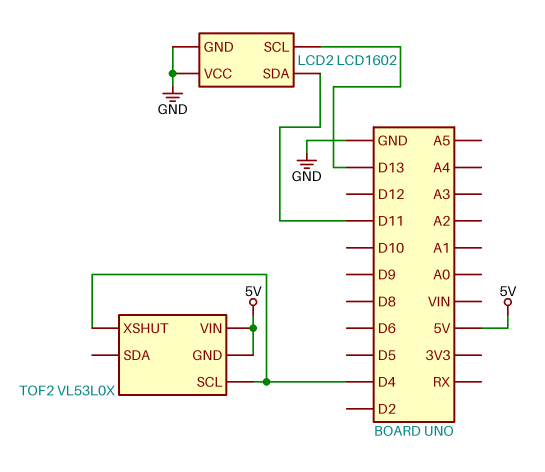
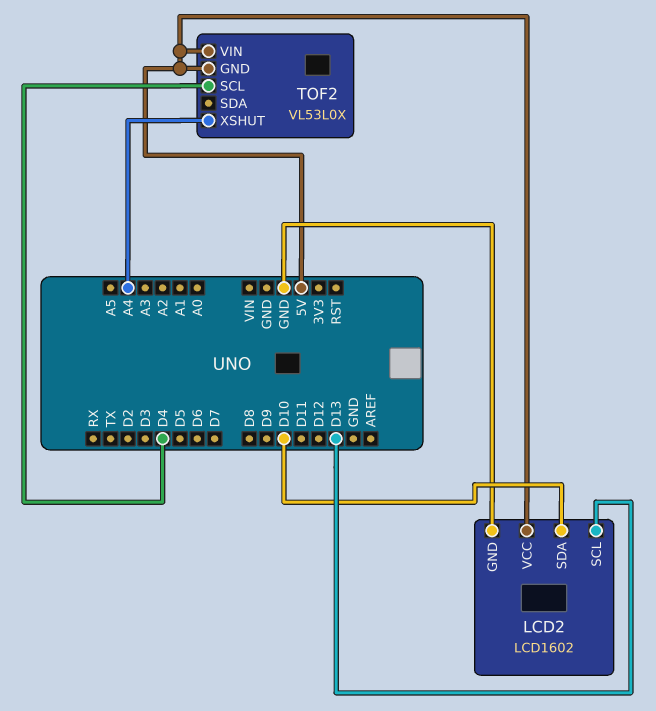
LCD2 pin SDA: D11 -> D10
LCD2 pin VCC: GND -> 5V
TOF2 pin XSHUT: D4 -> A4

